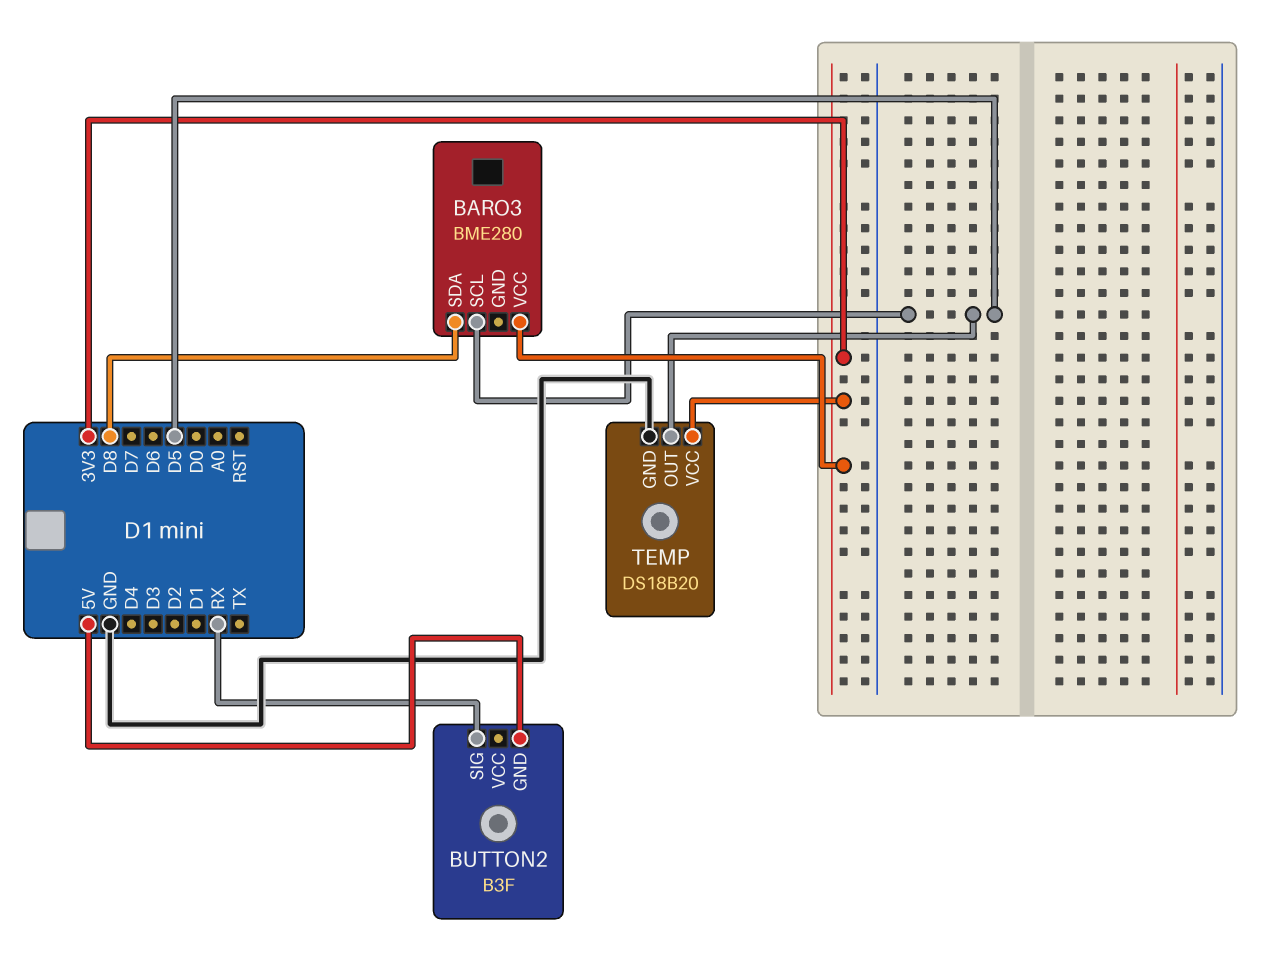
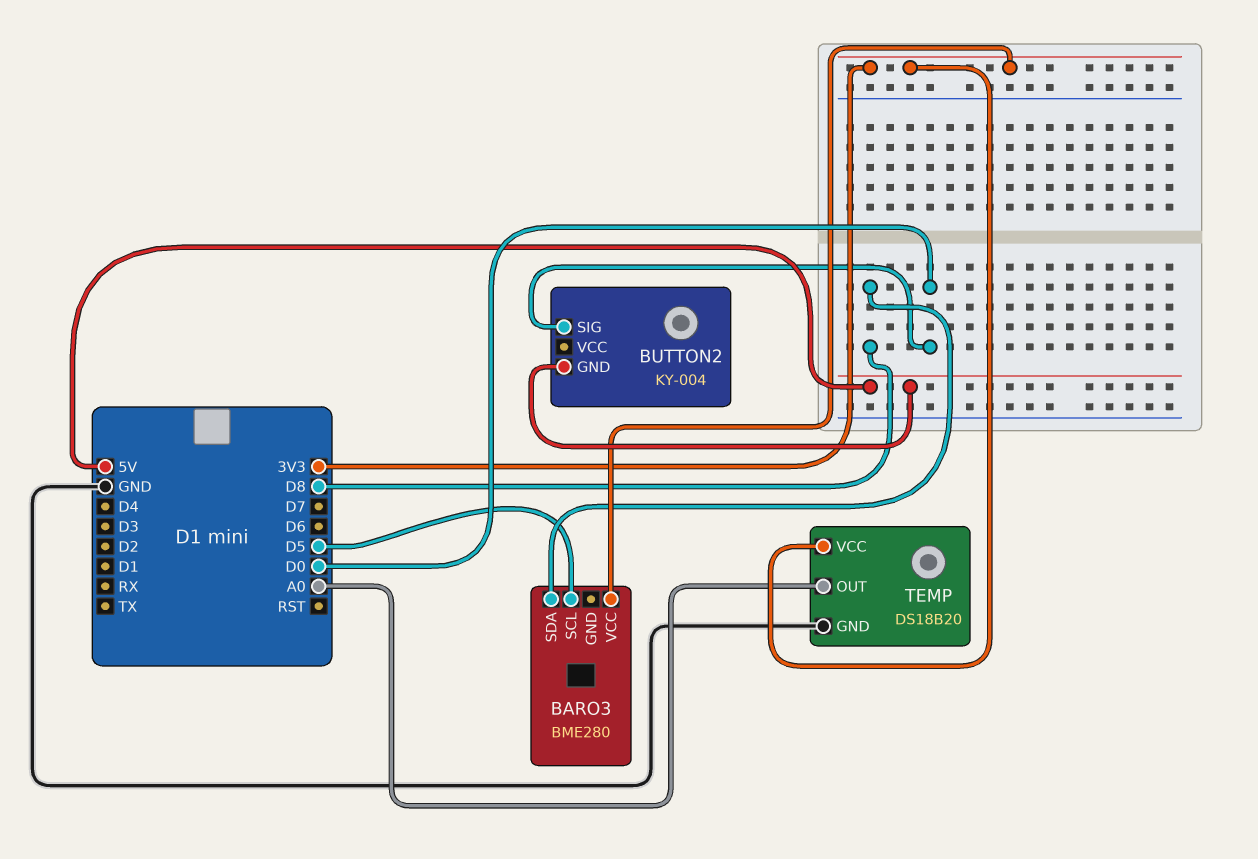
BUTTON2: B3F -> KY-004
BUTTON2 pin SIG: RX -> D0
TEMP pin OUT: D5 -> A0

